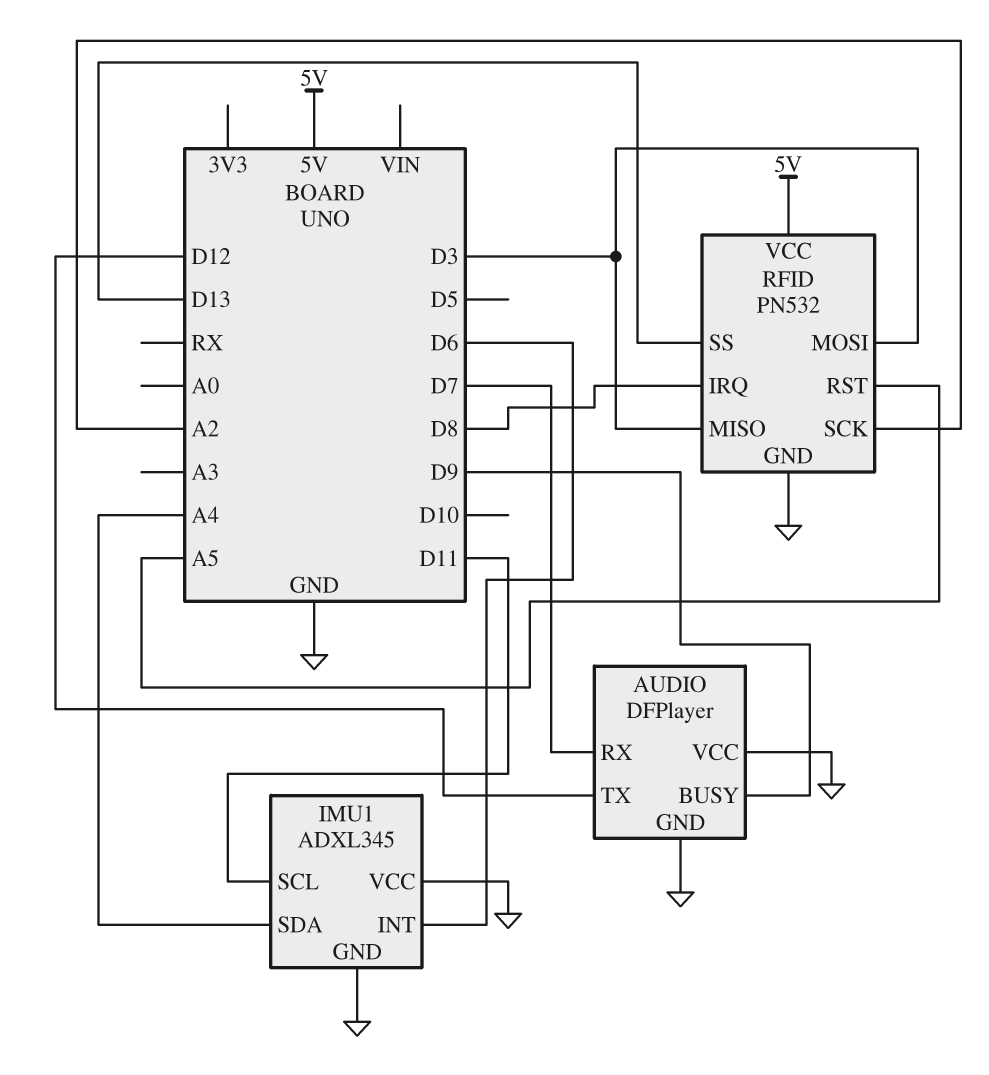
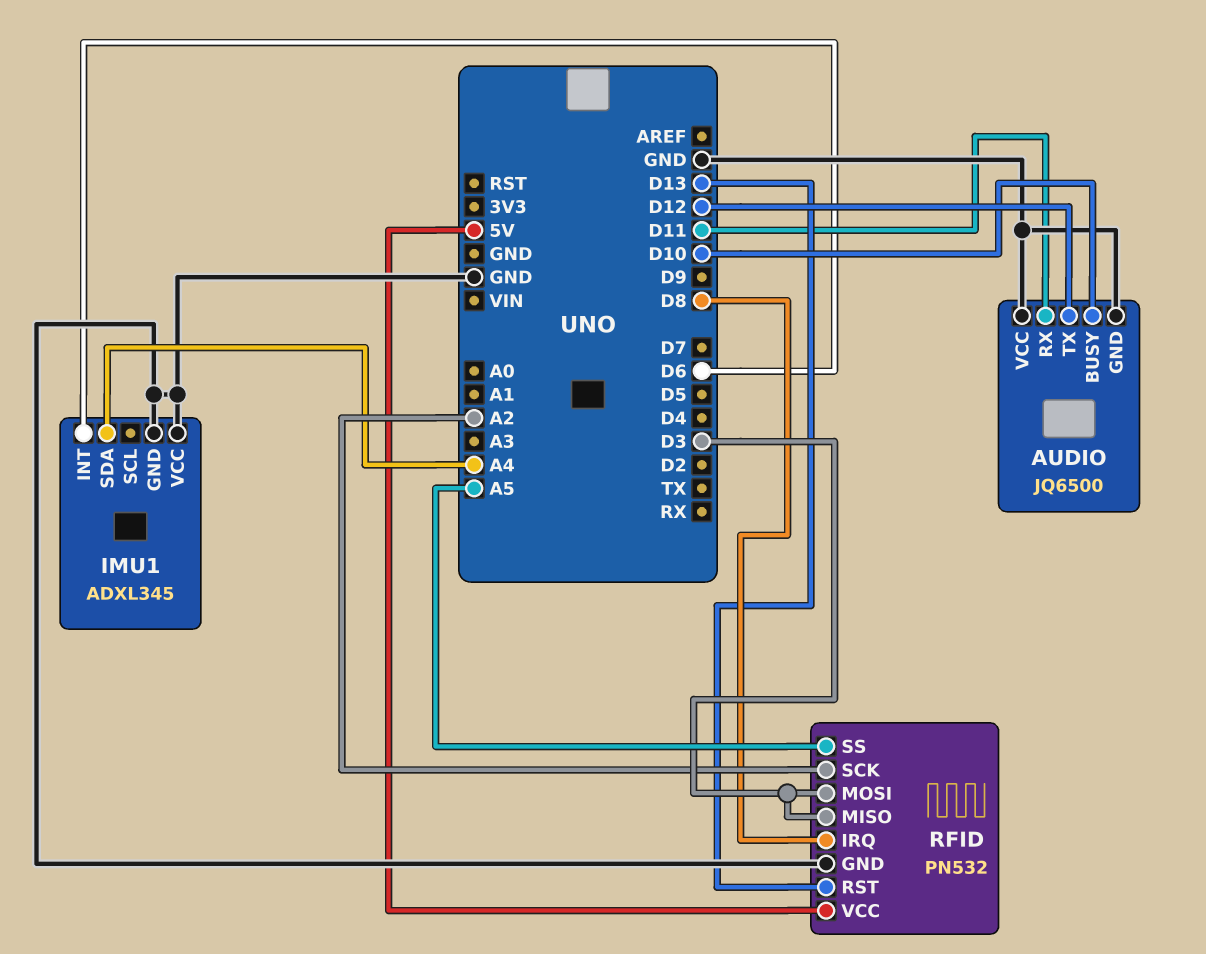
AUDIO: DFPlayer -> JQ6500
AUDIO pin BUSY: D9 -> D10
AUDIO pin RX: D7 -> D11
IMU1 pin SCL: D11 -> none
RFID pin RST: A5 -> D13
RFID pin SS: D13 -> A5

